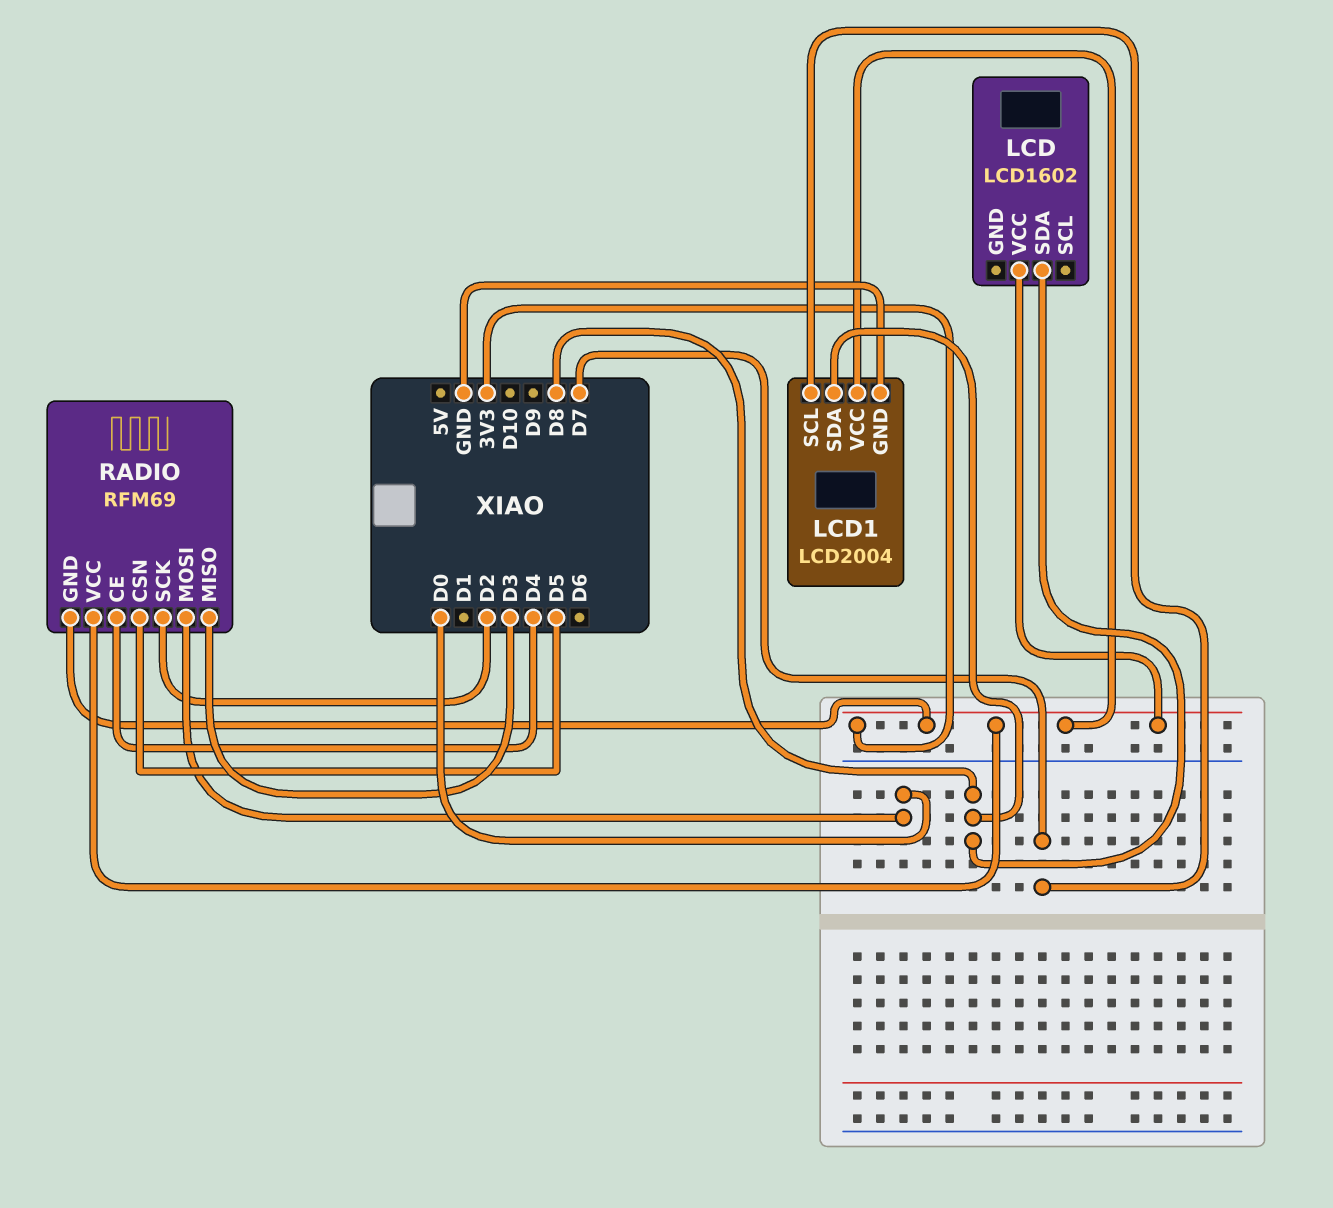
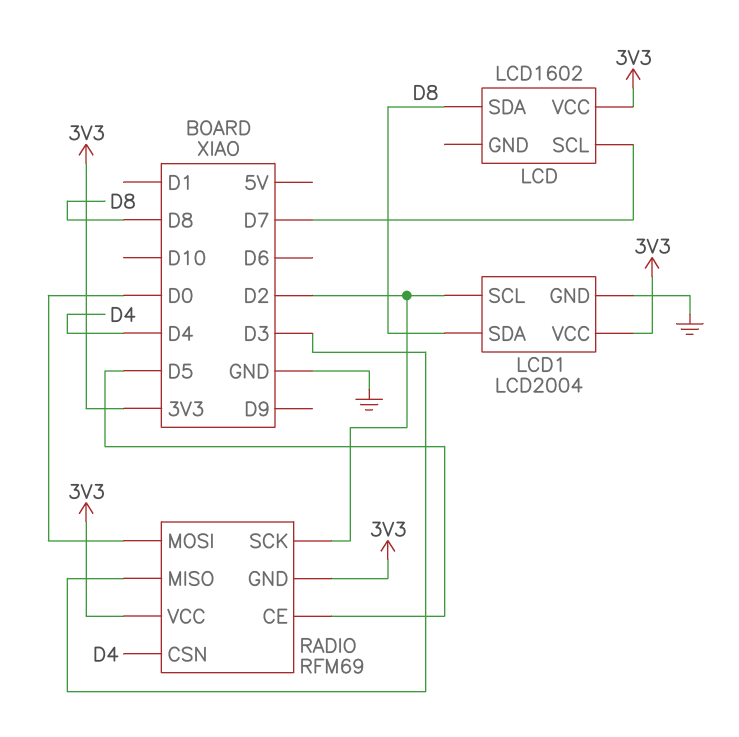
LCD pin SCL: none -> D7
LCD1 pin SCL: D7 -> D2
RADIO pin CE: D4 -> D5
RADIO pin CSN: D5 -> D4

